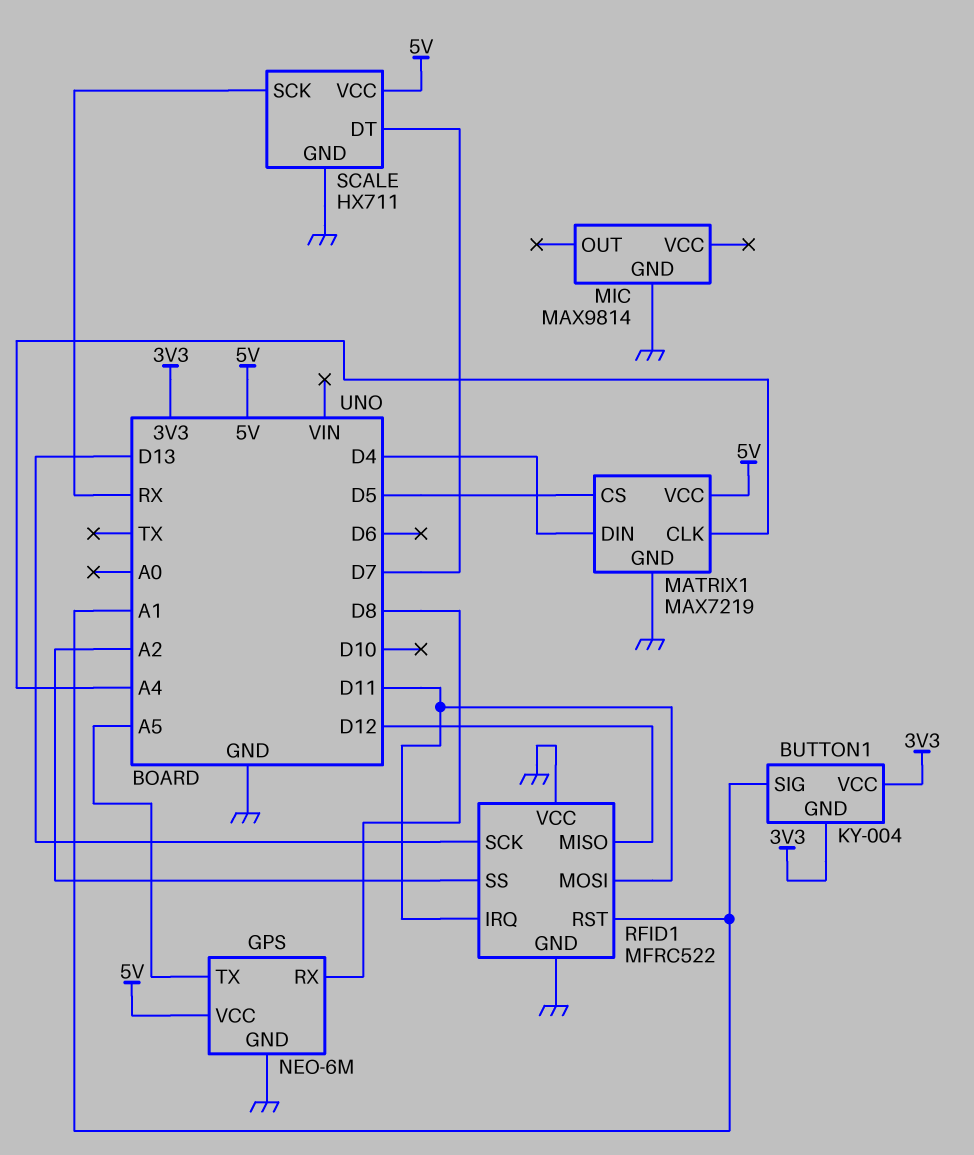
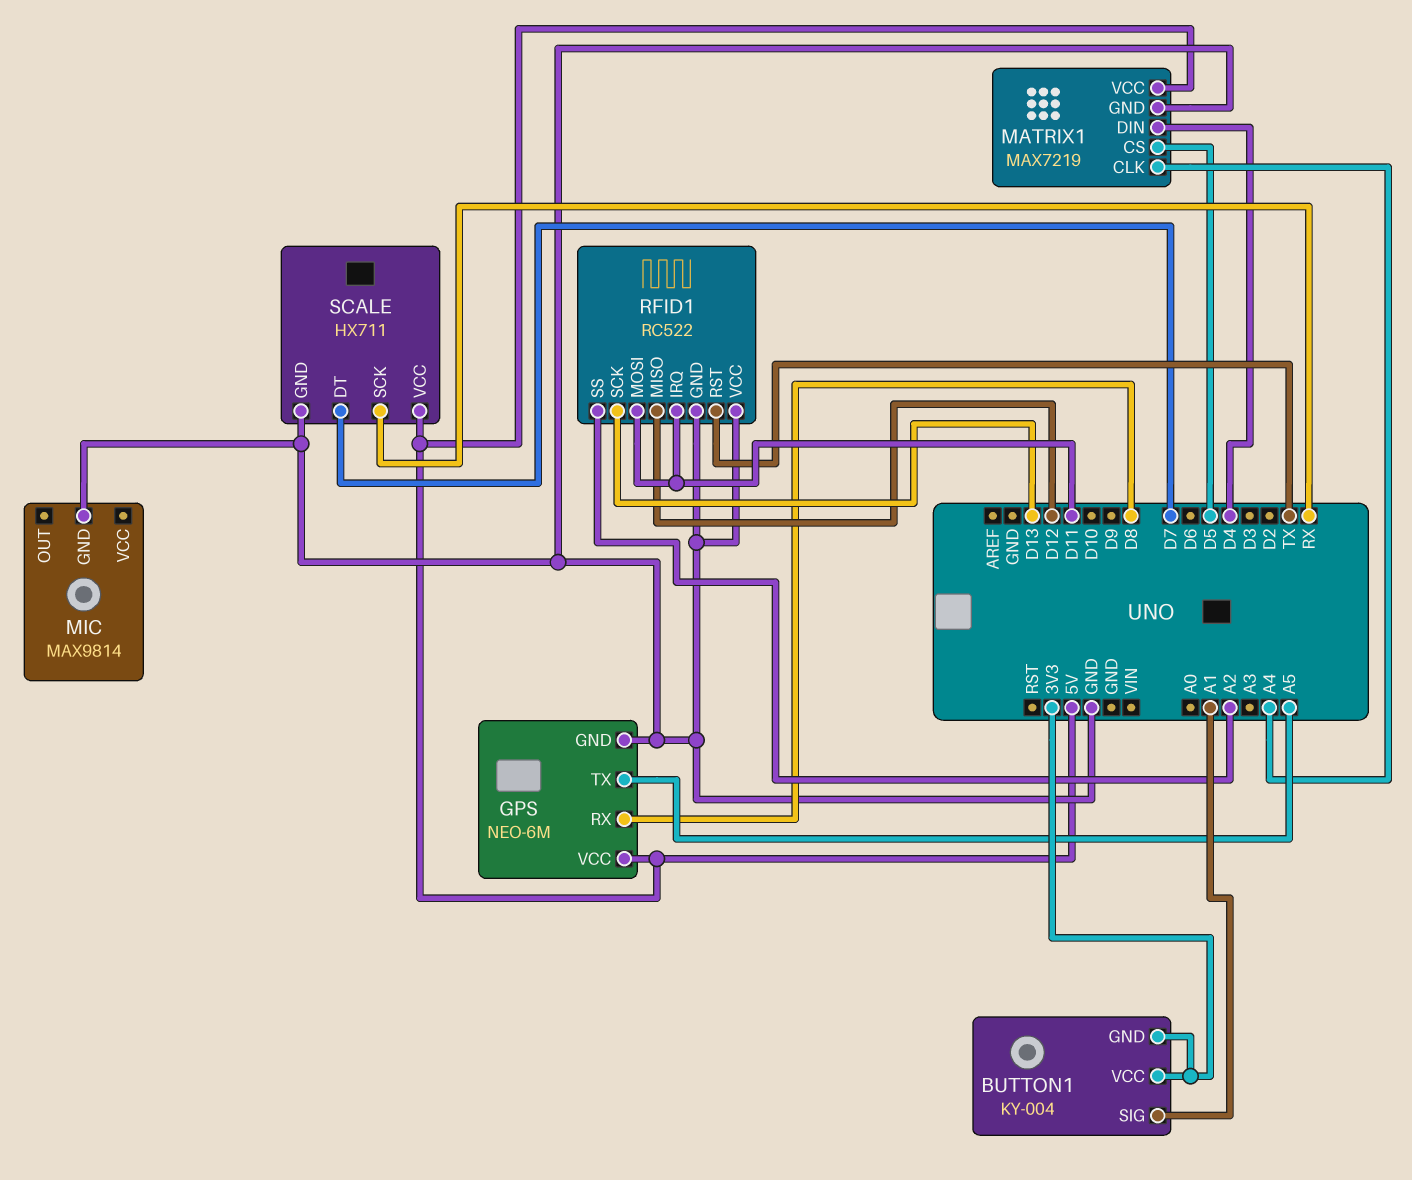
RFID1: MFRC522 -> RC522
RFID1 pin RST: A1 -> TX

